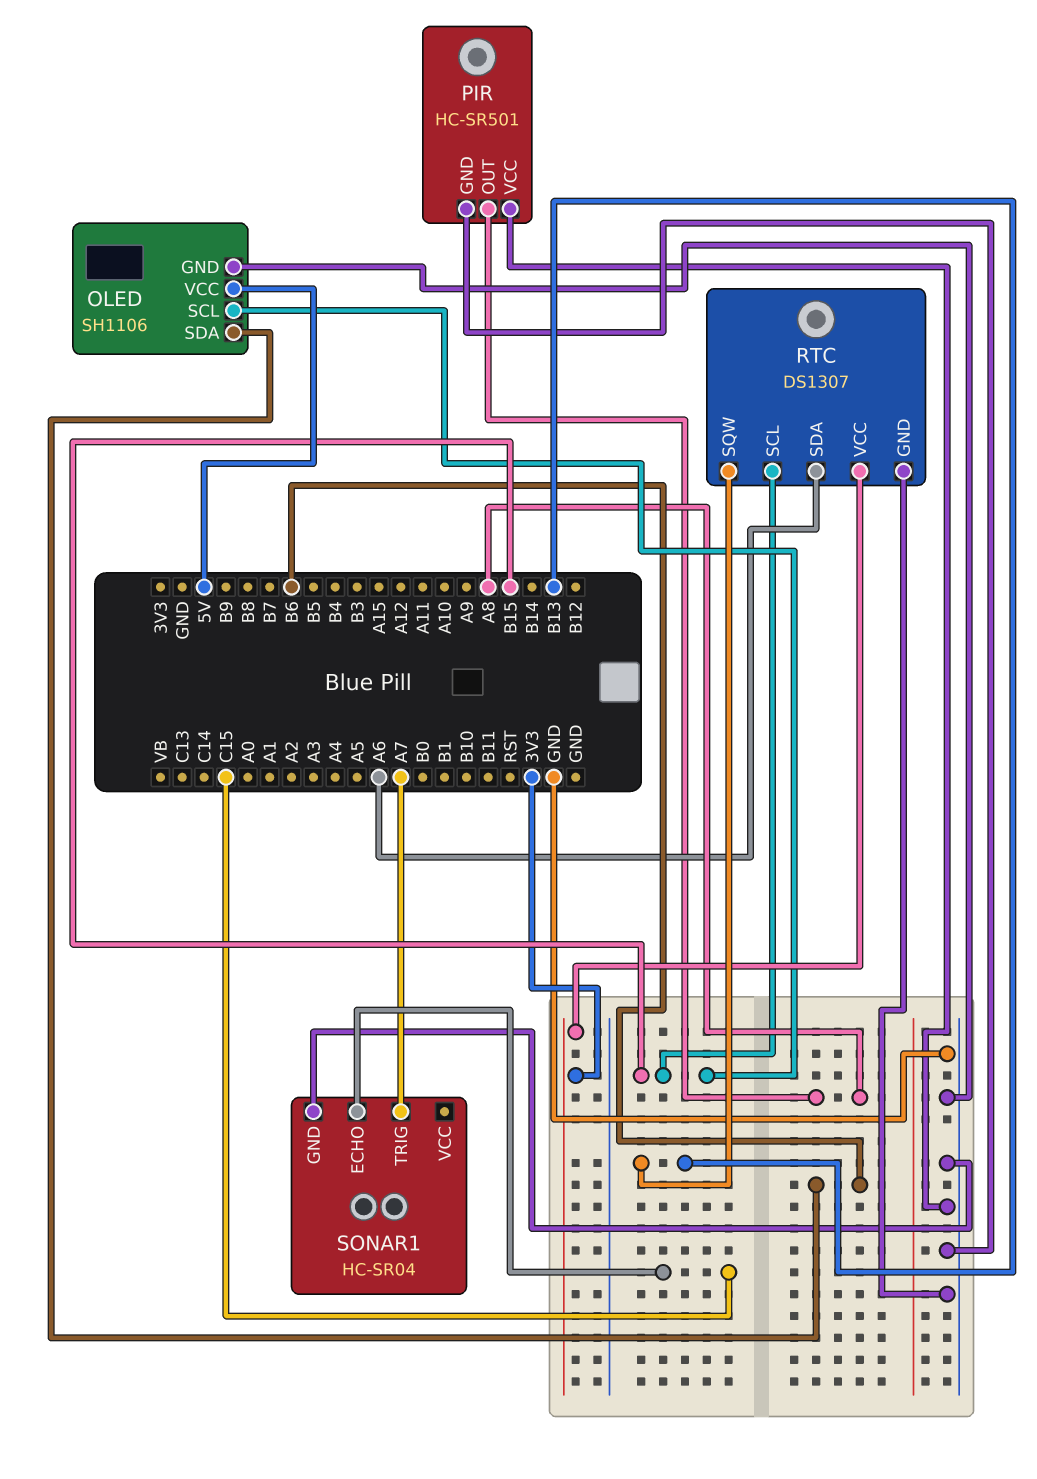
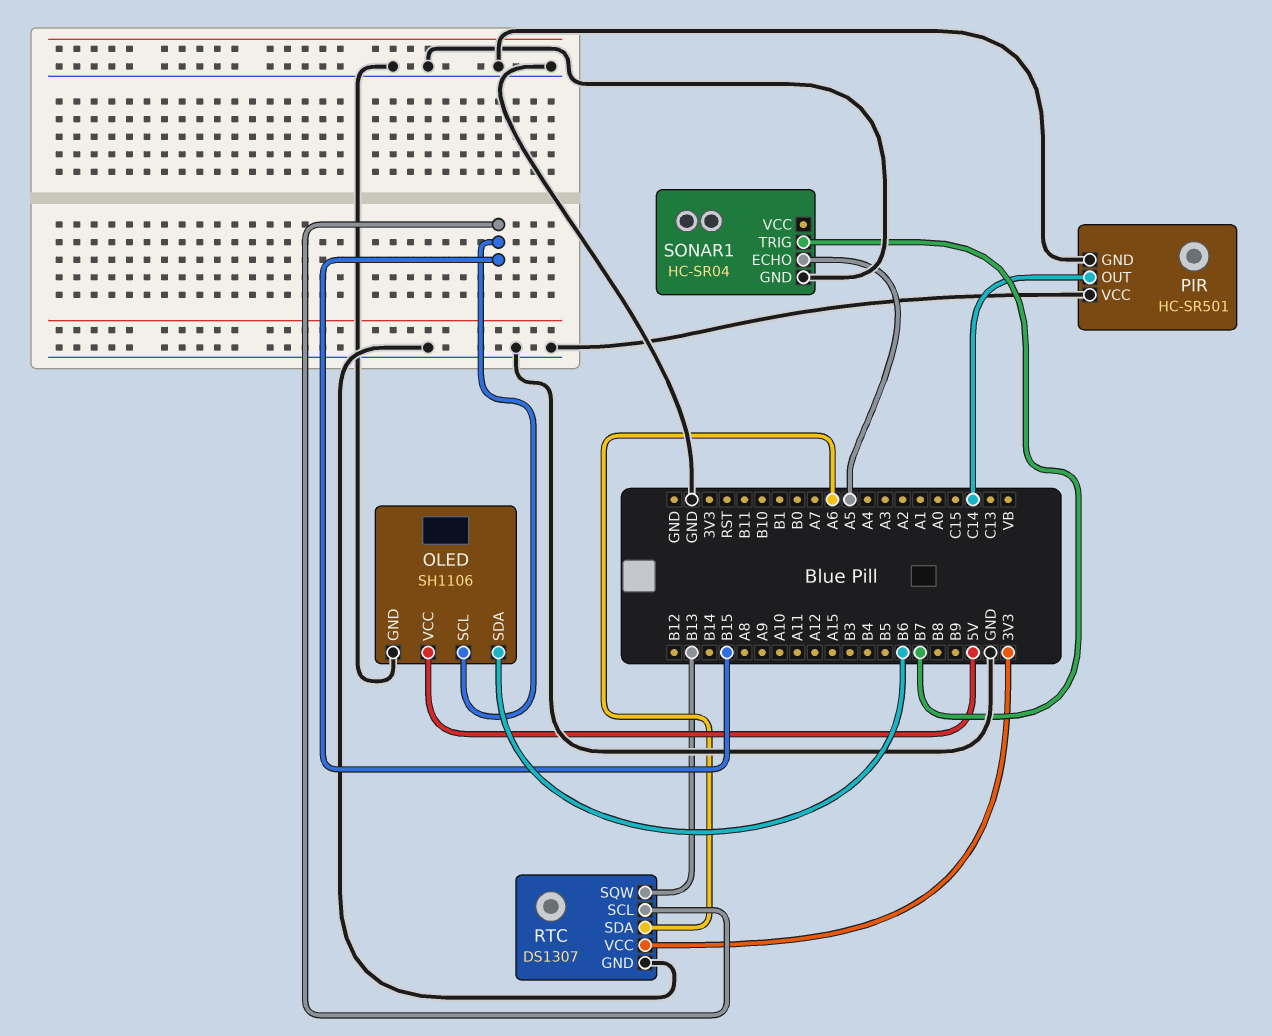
PIR pin OUT: A8 -> C14
SONAR1 pin ECHO: C15 -> A5
SONAR1 pin TRIG: A7 -> B7

